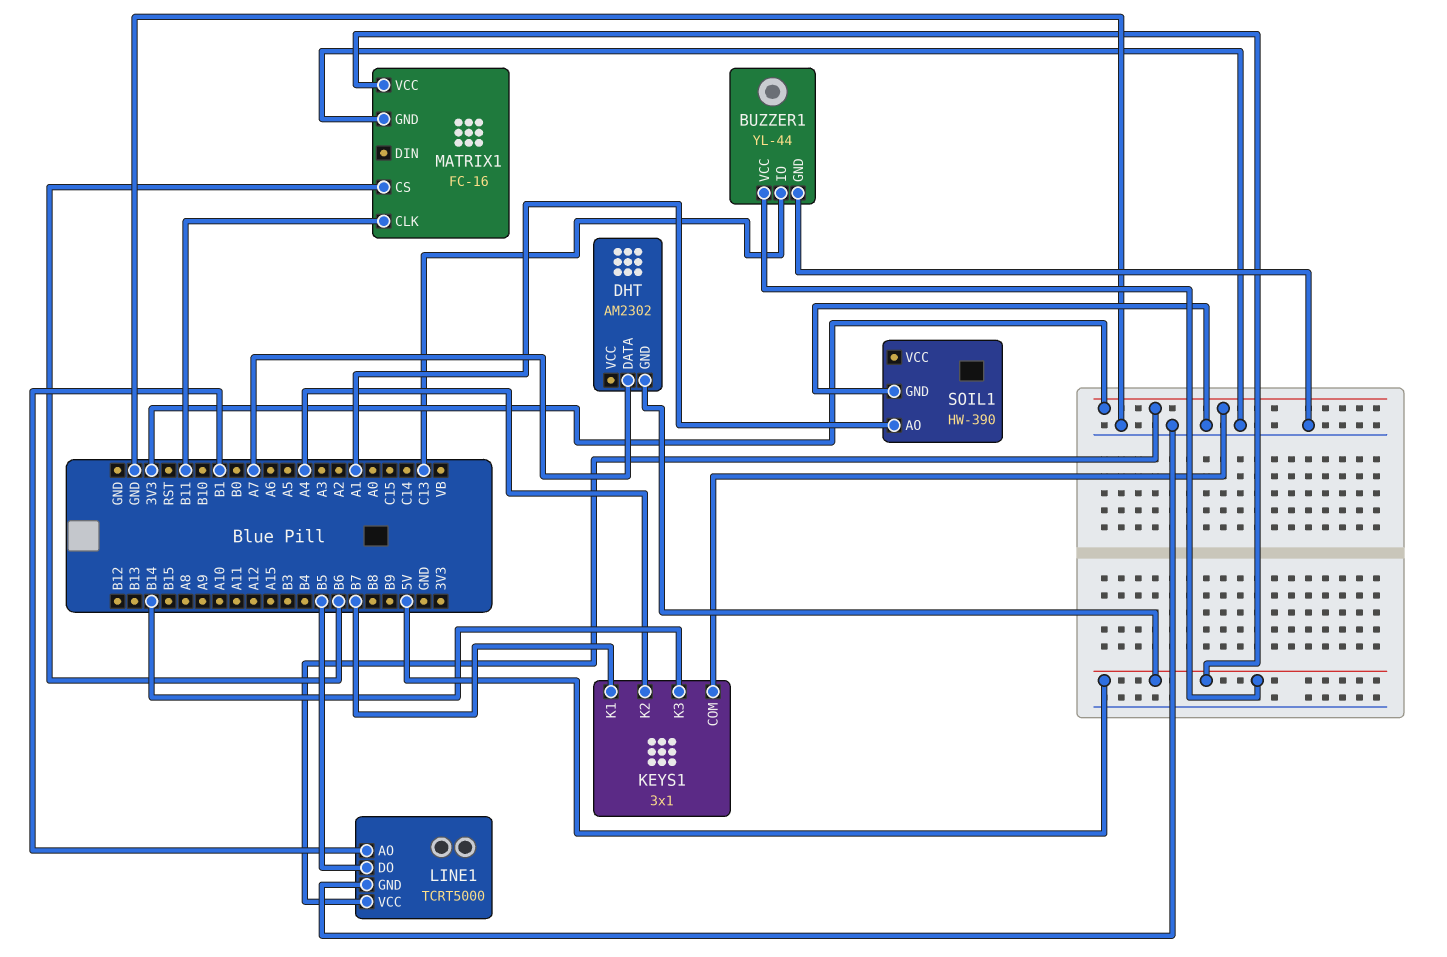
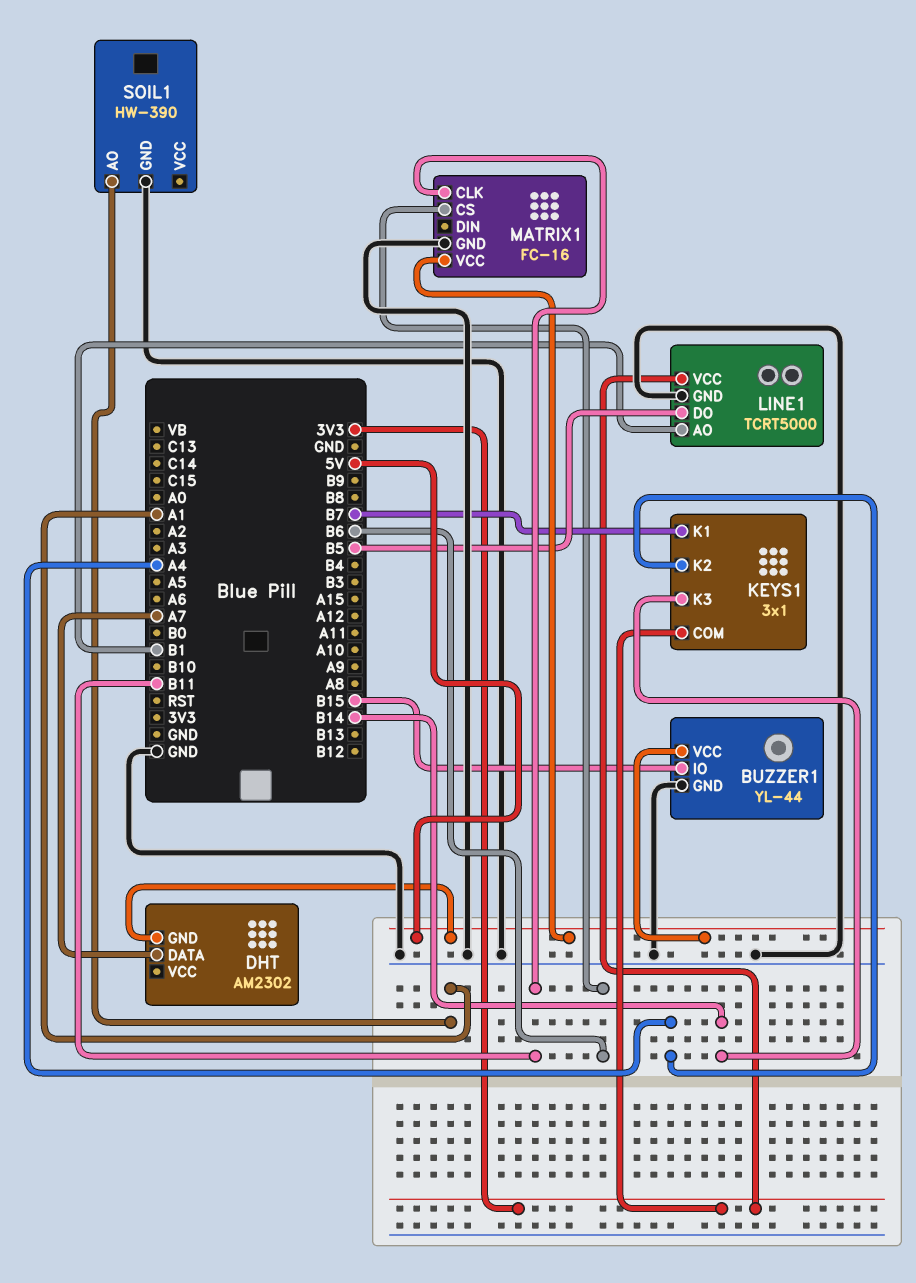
BUZZER1 pin IO: C13 -> B15

